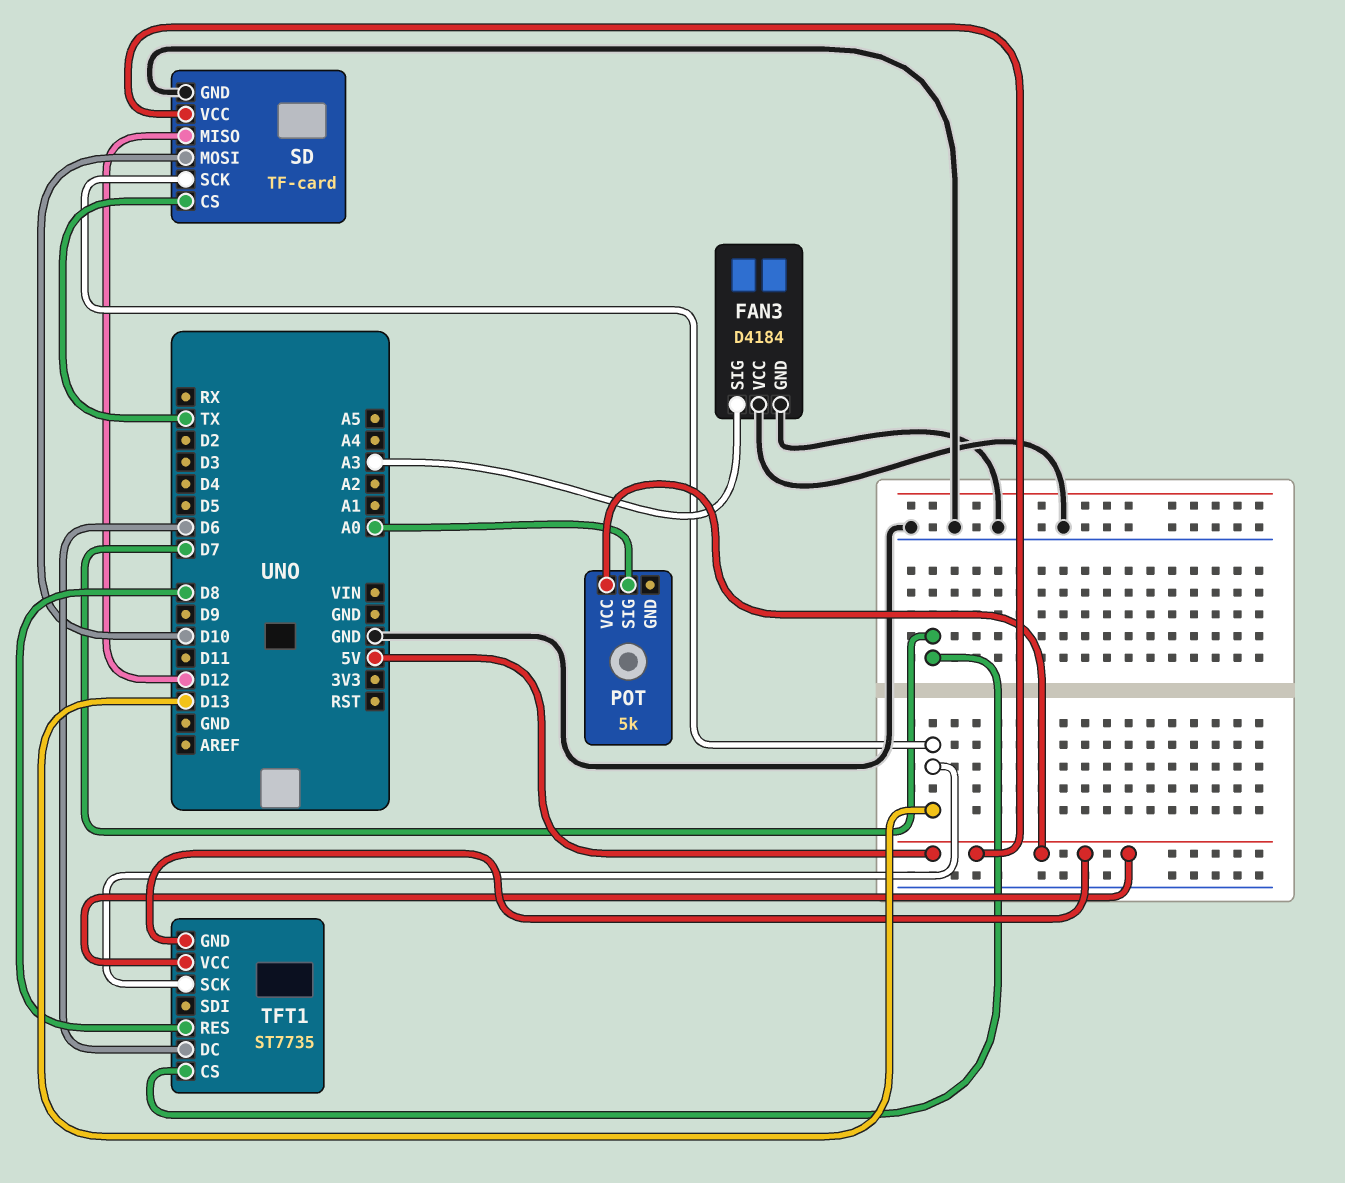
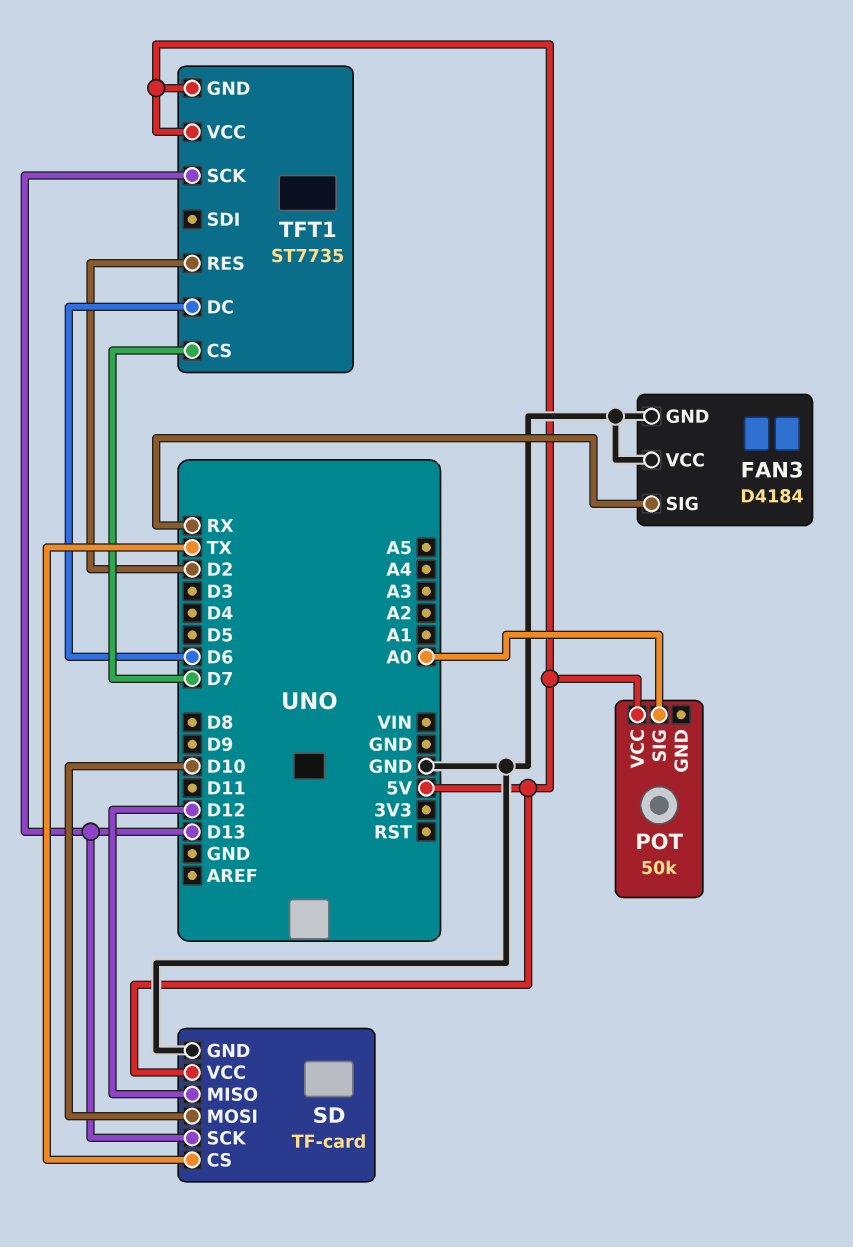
FAN3 pin SIG: A3 -> RX
POT: 5k -> 50k
TFT1 pin RES: D8 -> D2

